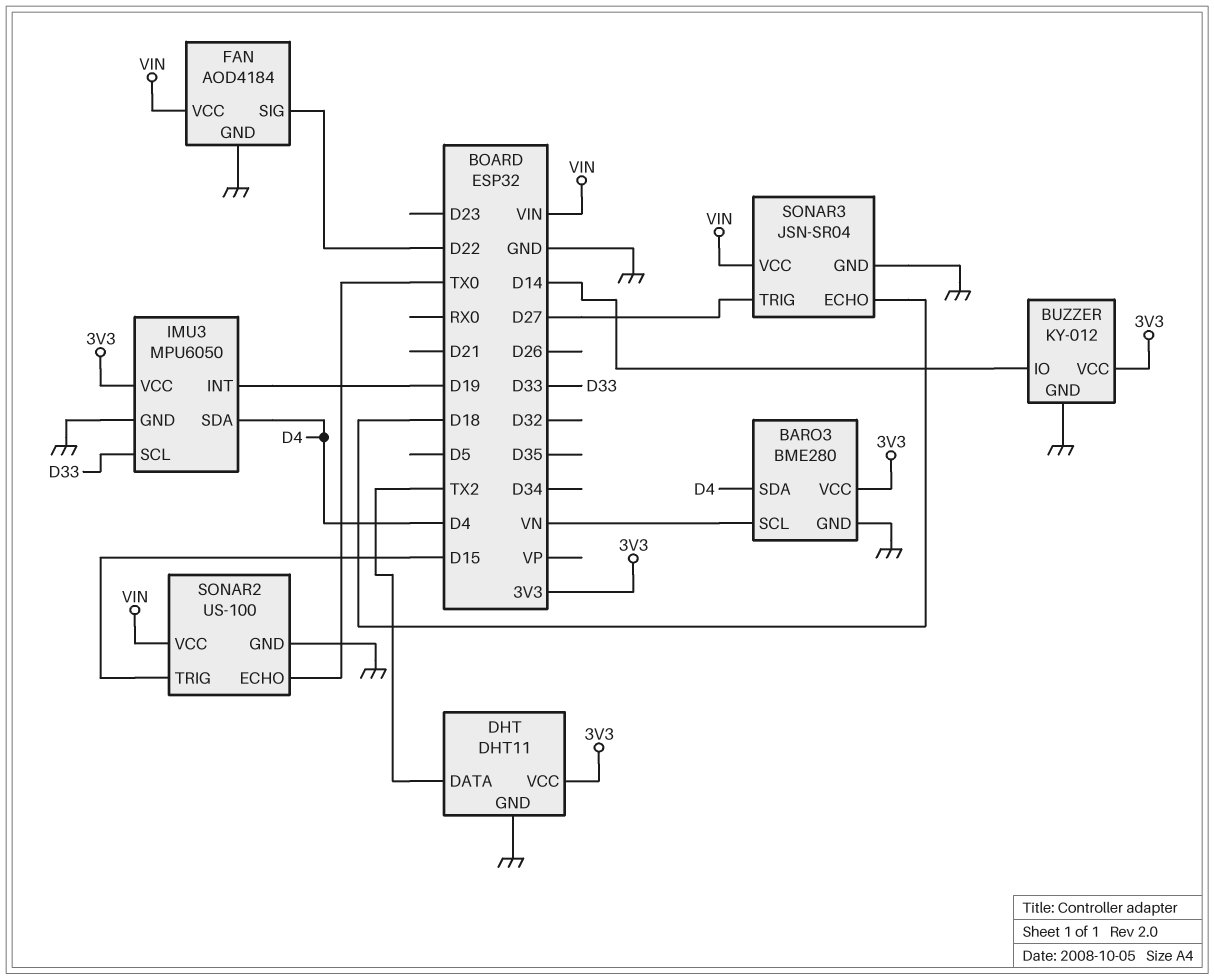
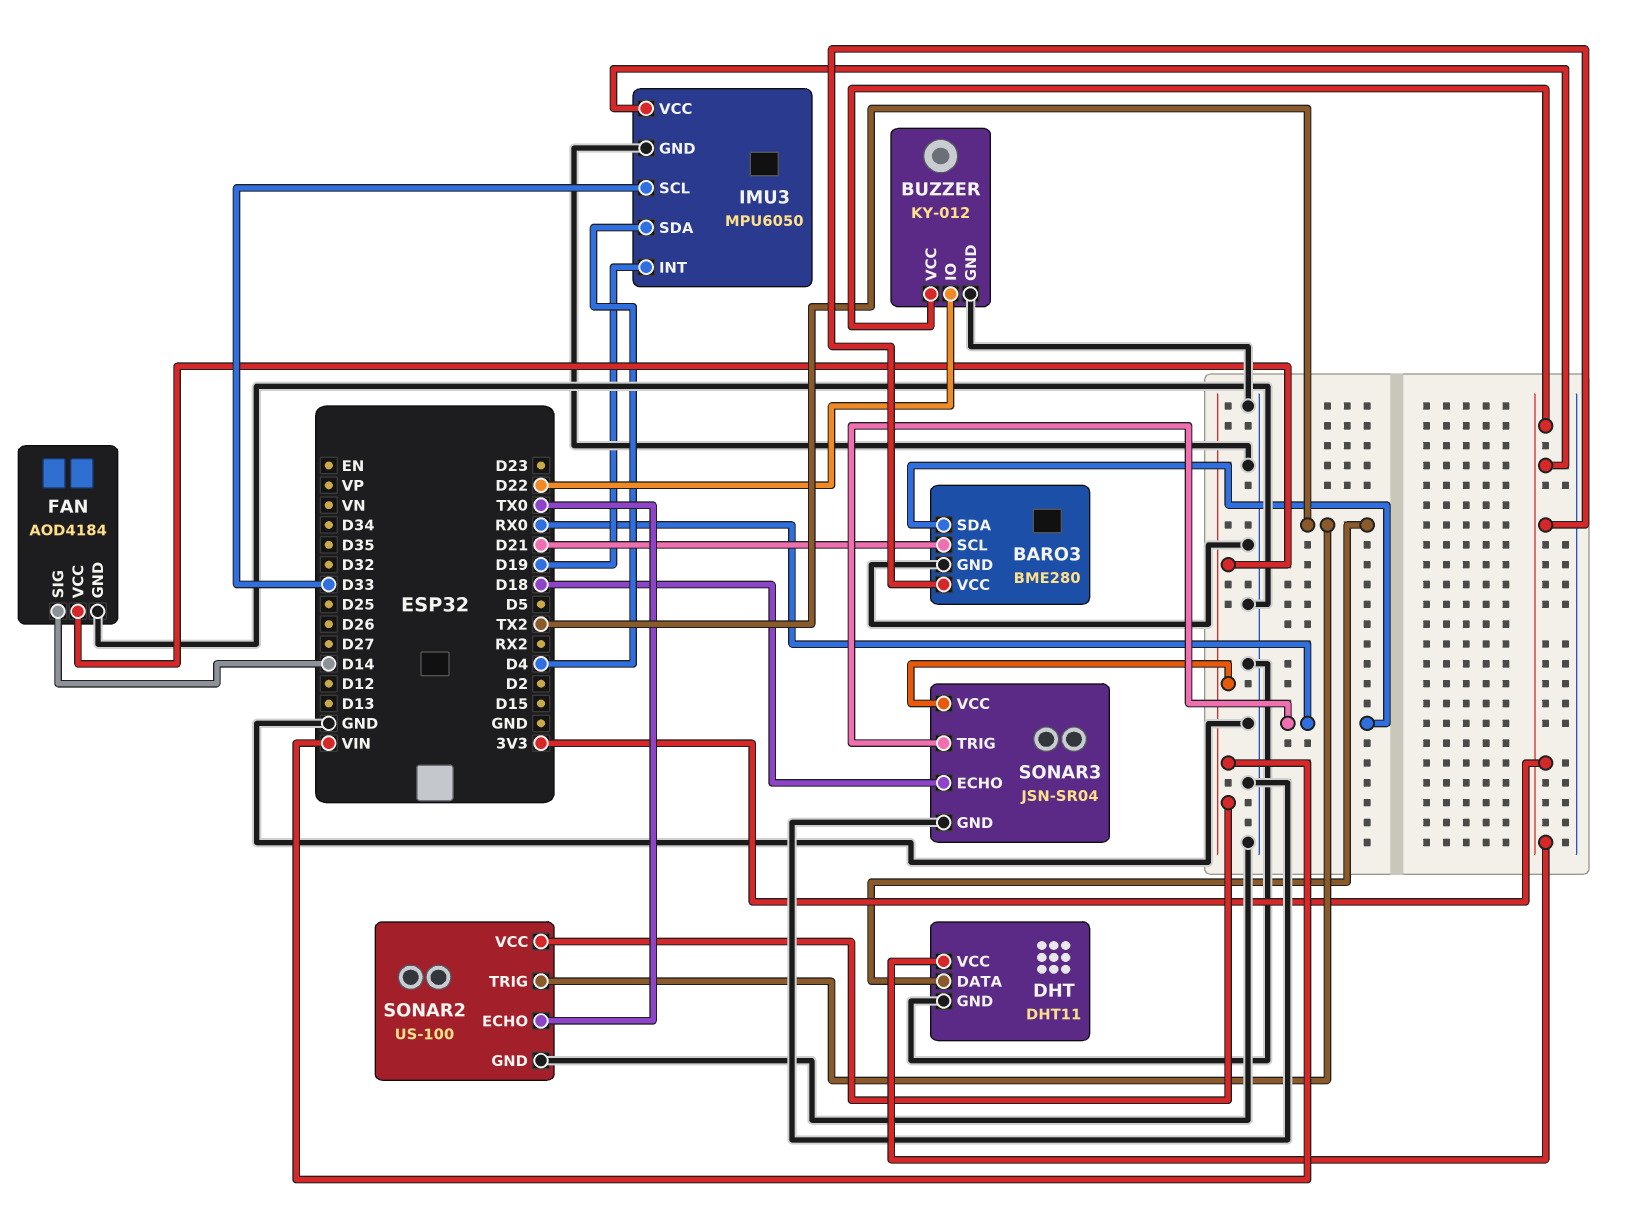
BARO3 pin SCL: VN -> D21
BARO3 pin SDA: D4 -> RX0
BUZZER pin IO: D14 -> D22
FAN pin SIG: D22 -> D14
SONAR2 pin TRIG: D15 -> TX2
SONAR3 pin TRIG: D27 -> RX0

